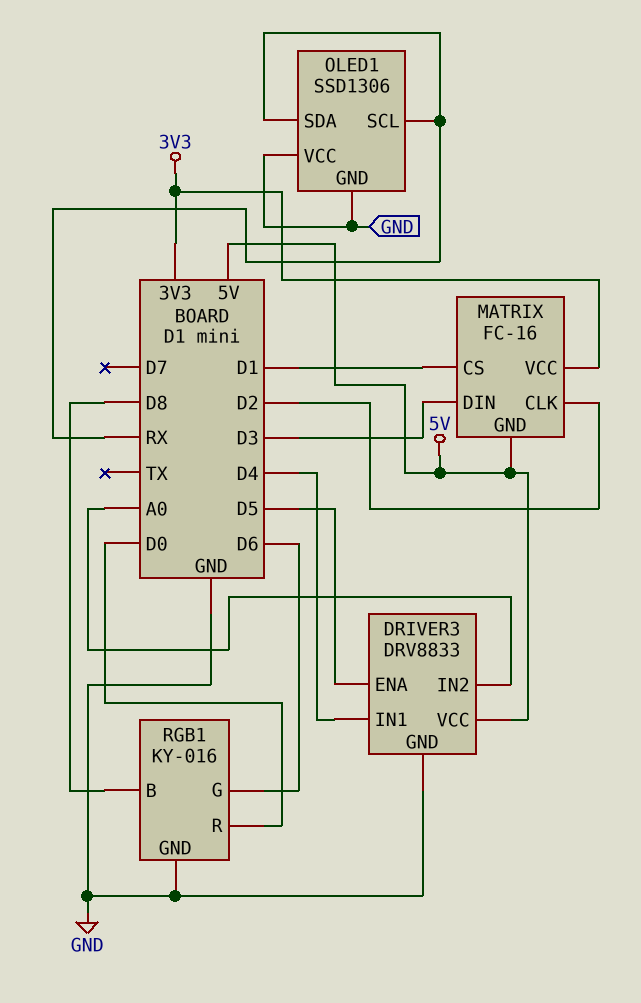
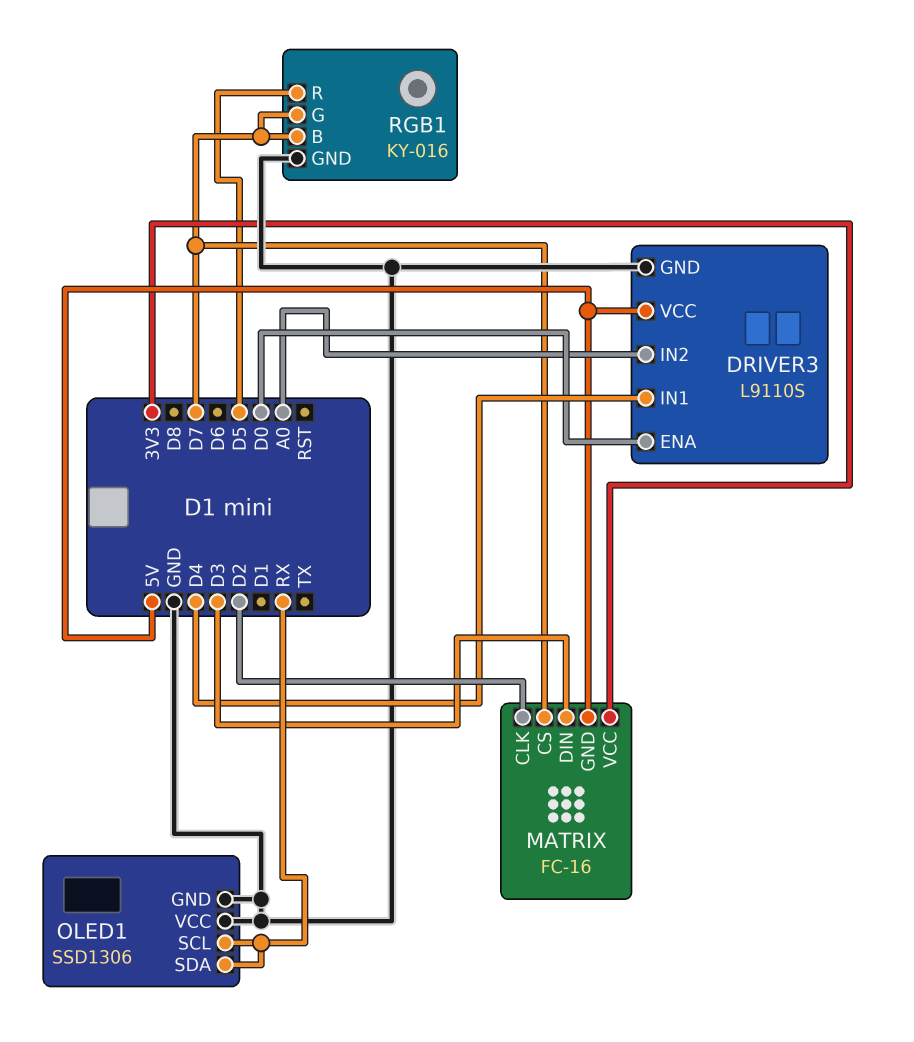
DRIVER3: DRV8833 -> L9110S
DRIVER3 pin ENA: D5 -> D0
MATRIX pin CS: D1 -> D7
RGB1 pin B: D8 -> D7
RGB1 pin G: D6 -> D7
RGB1 pin R: D0 -> D5

